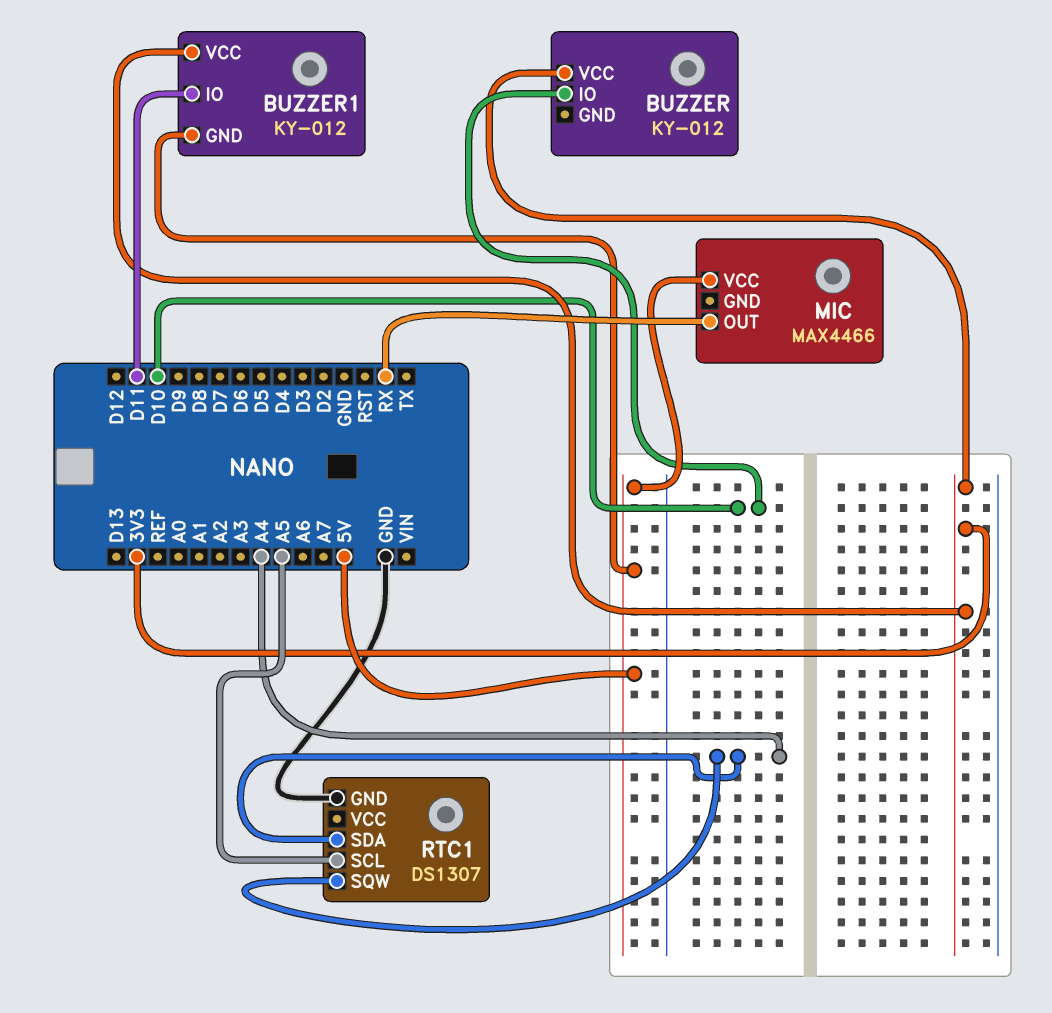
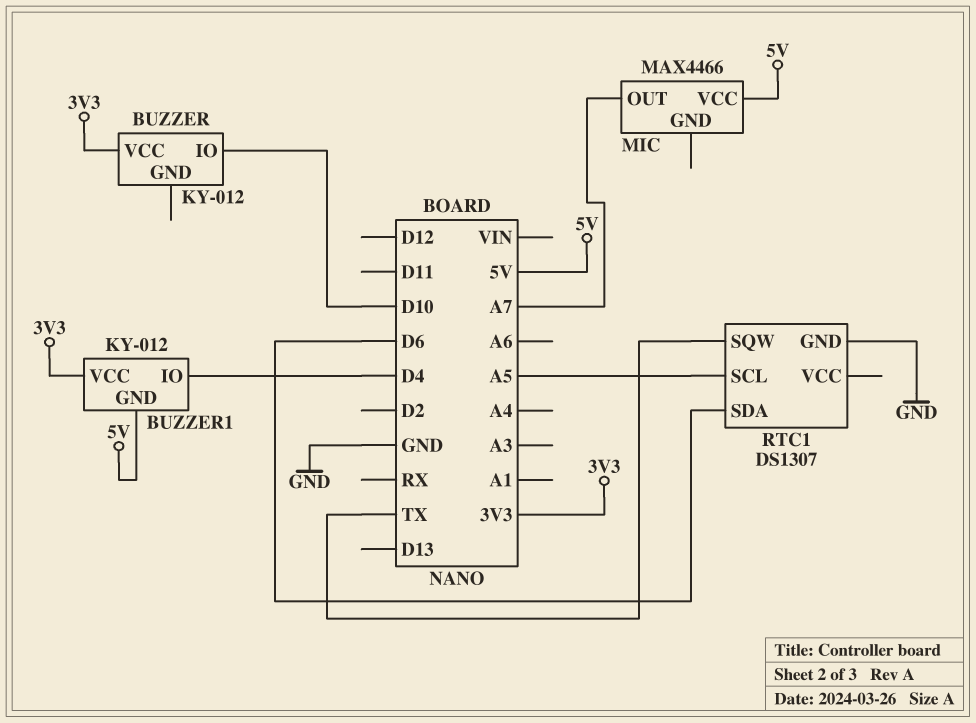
BUZZER1 pin IO: D11 -> D4
MIC pin OUT: RX -> A7
RTC1 pin SDA: A4 -> D6
RTC1 pin SQW: A4 -> TX

